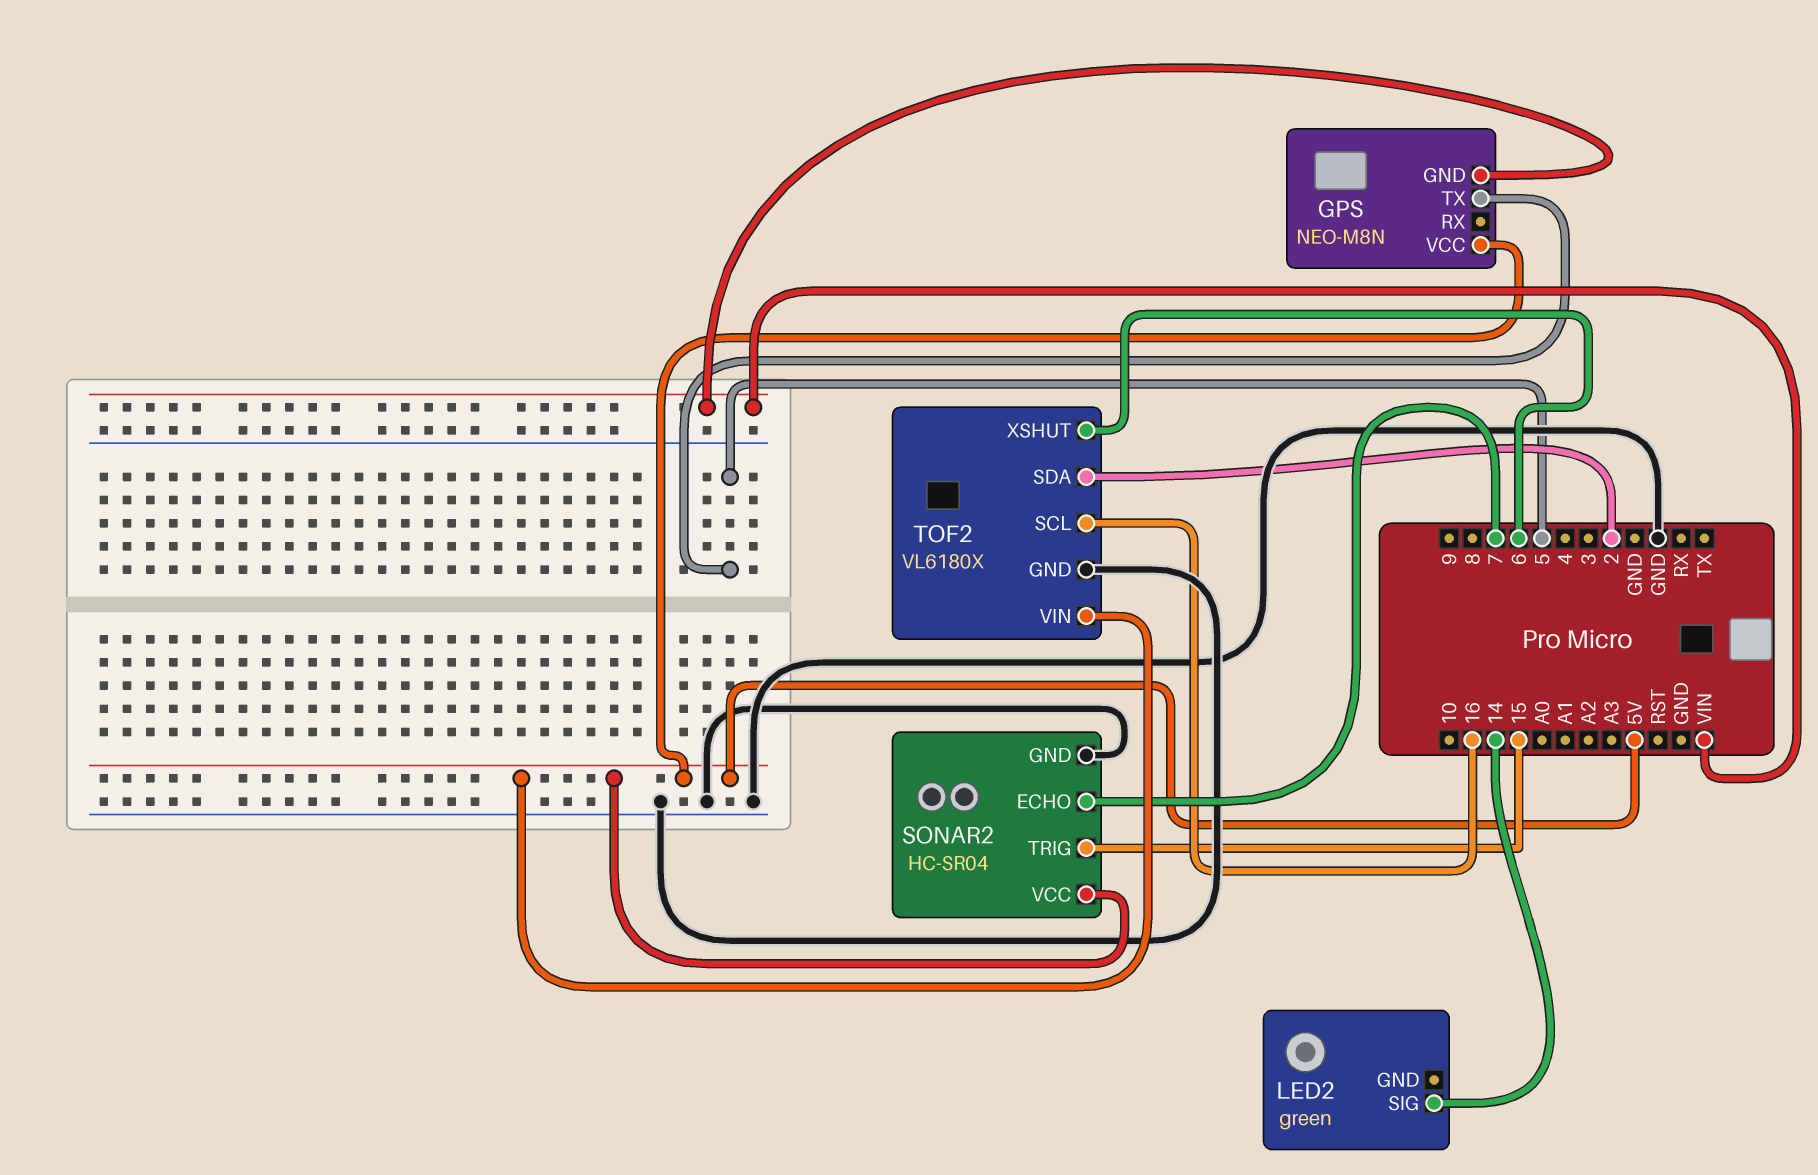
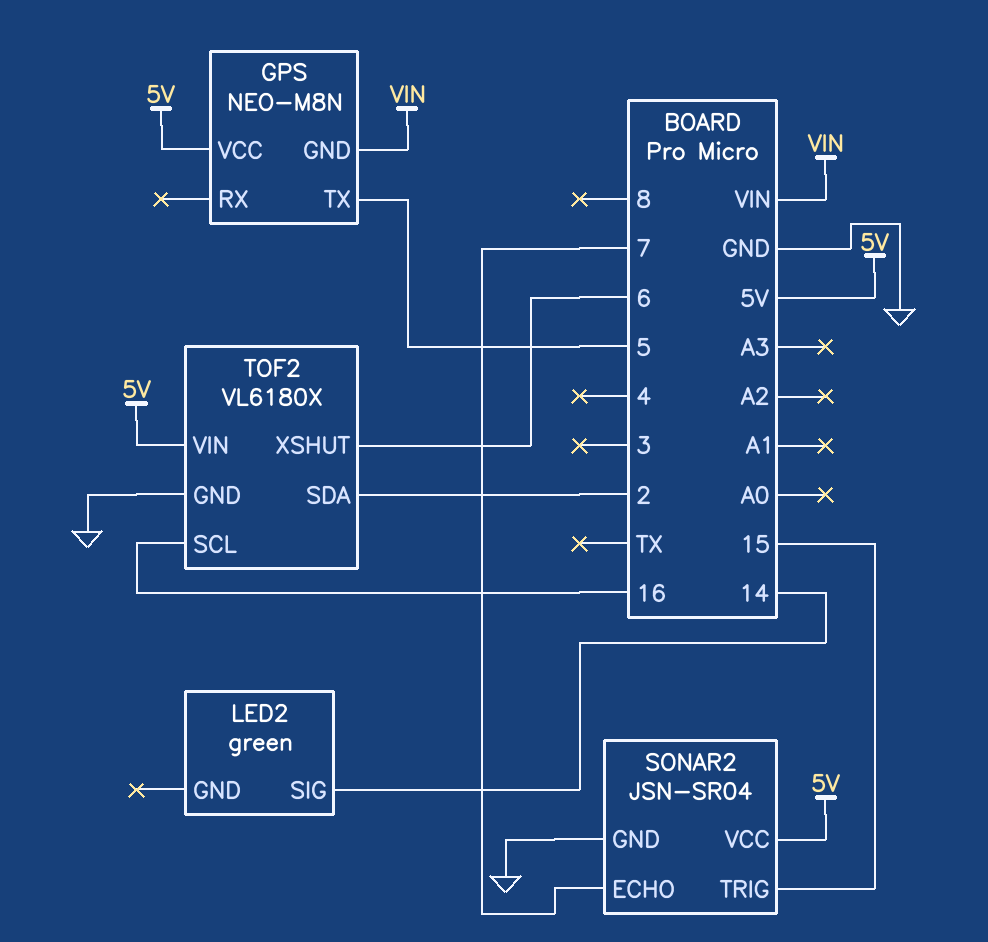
SONAR2: HC-SR04 -> JSN-SR04

